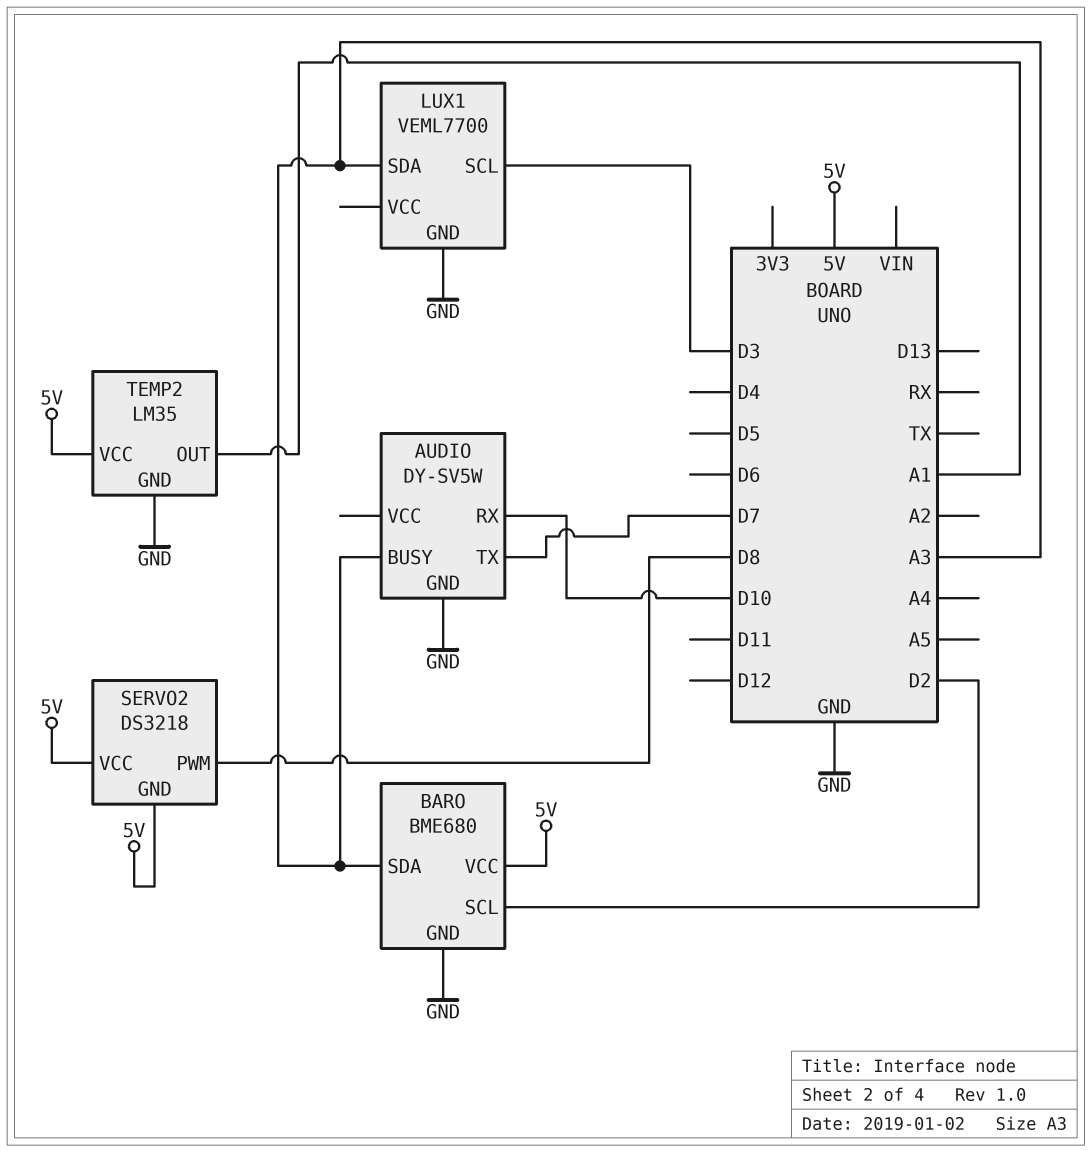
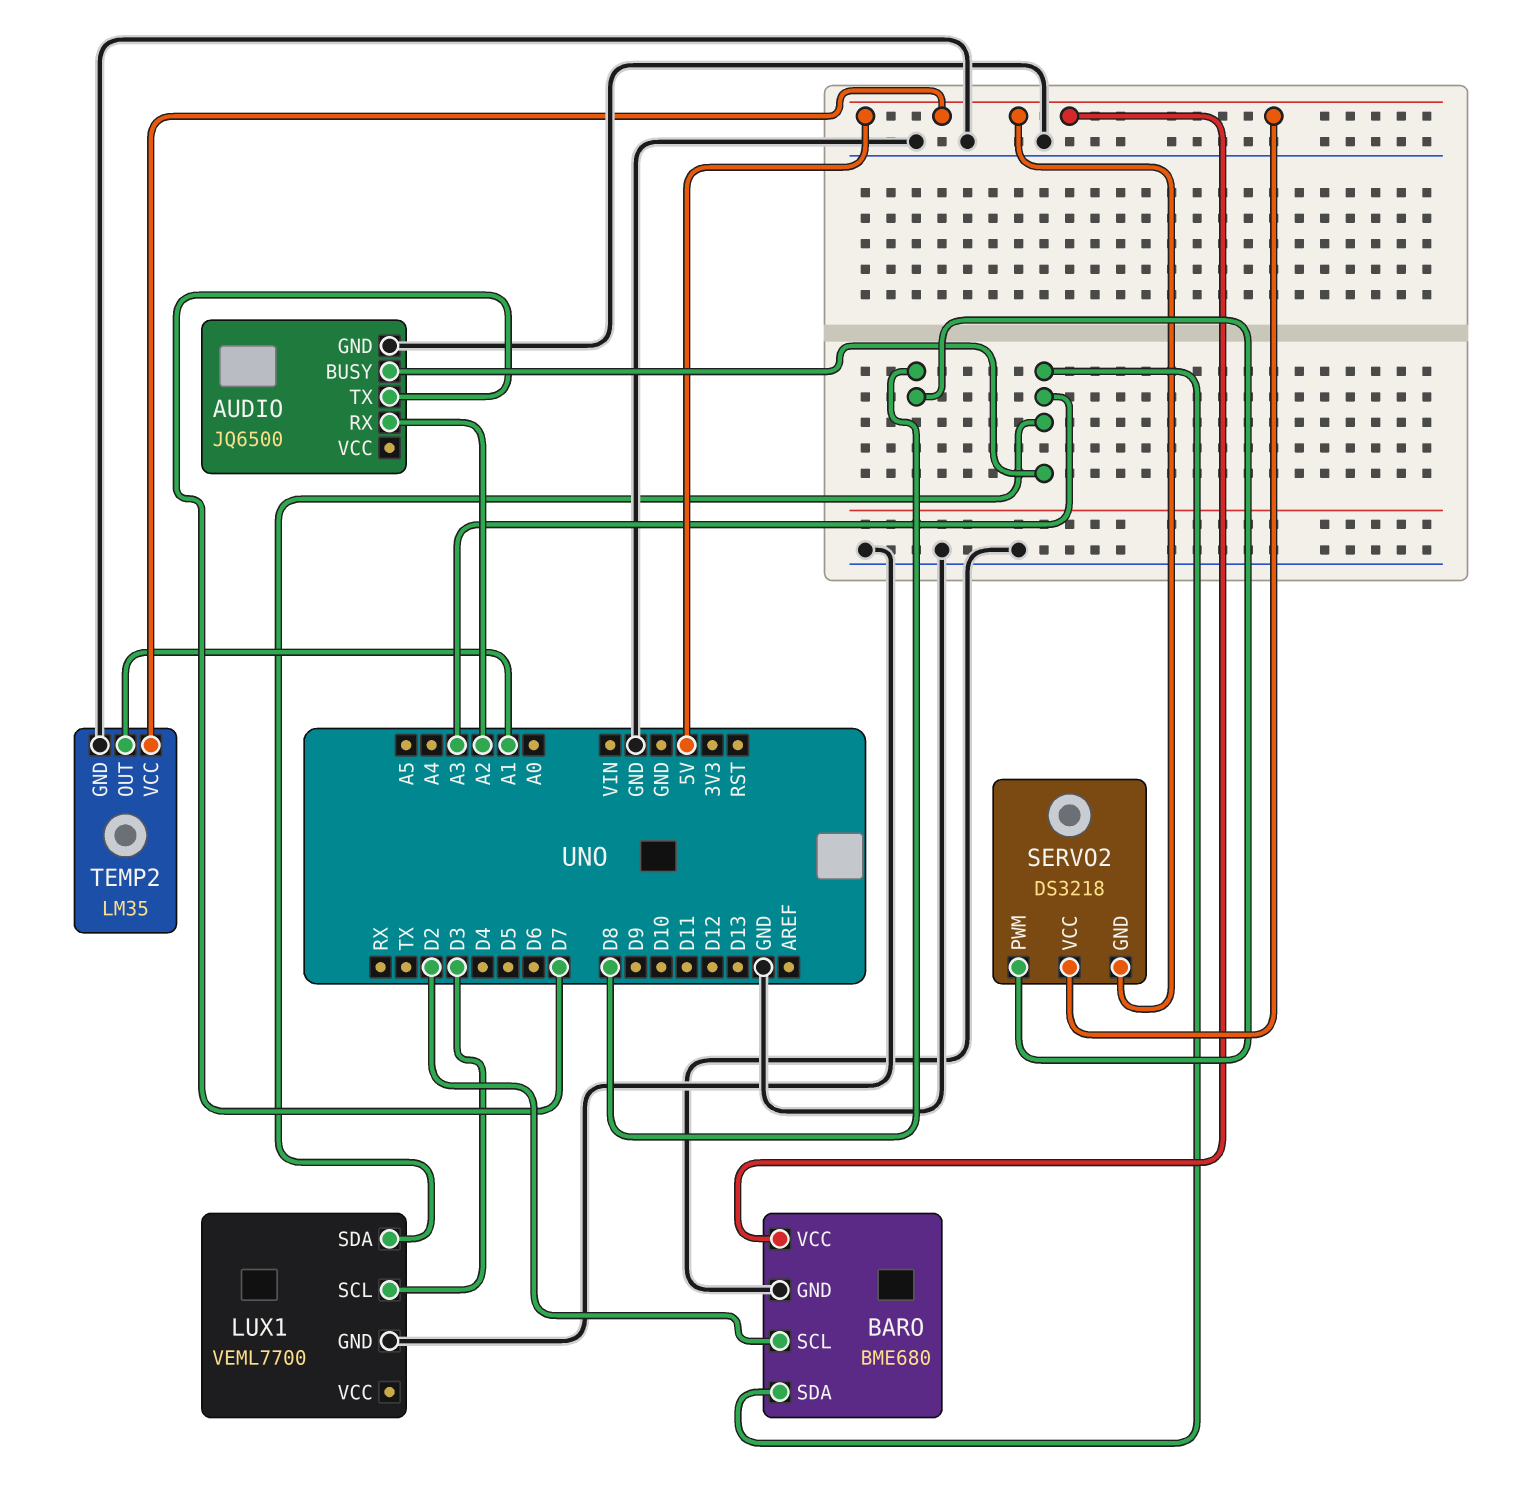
AUDIO: DY-SV5W -> JQ6500
AUDIO pin RX: D10 -> A2

